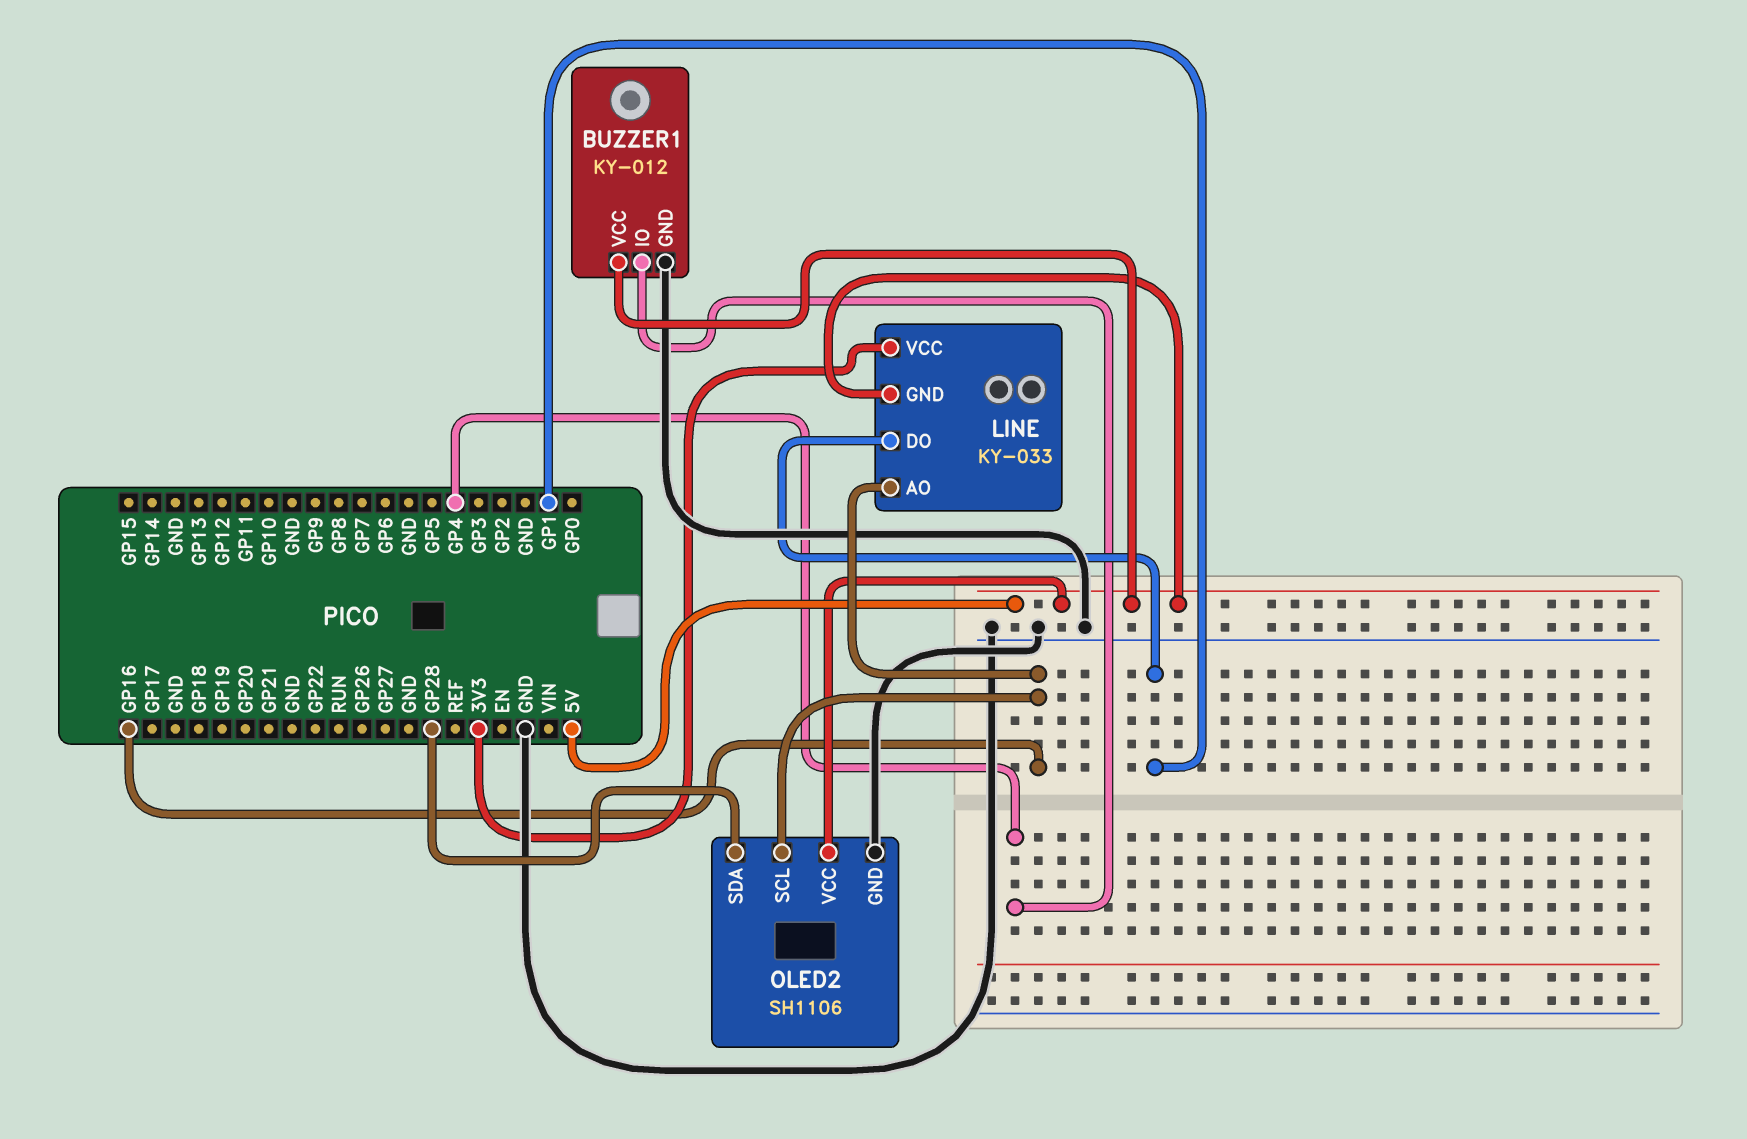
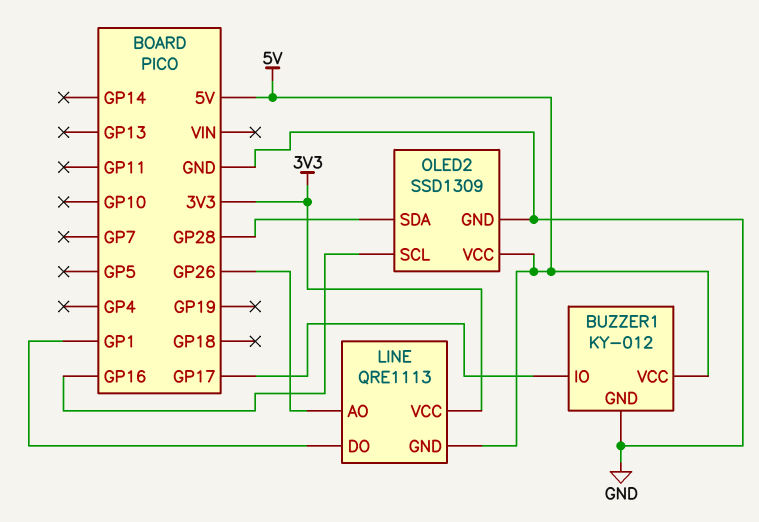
BUZZER1 pin IO: GP4 -> GP17
LINE: KY-033 -> QRE1113
LINE pin AO: GP16 -> GP26
OLED2: SH1106 -> SSD1309

